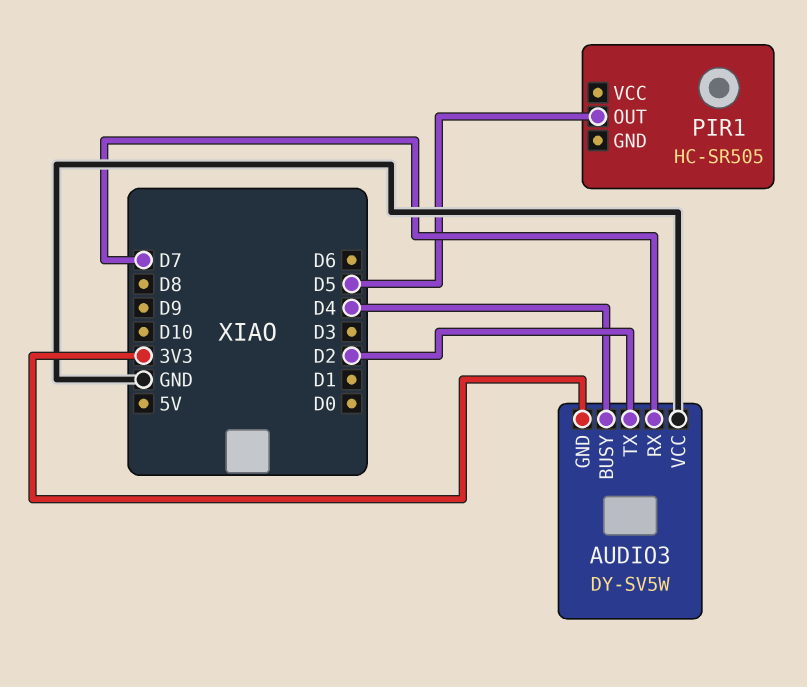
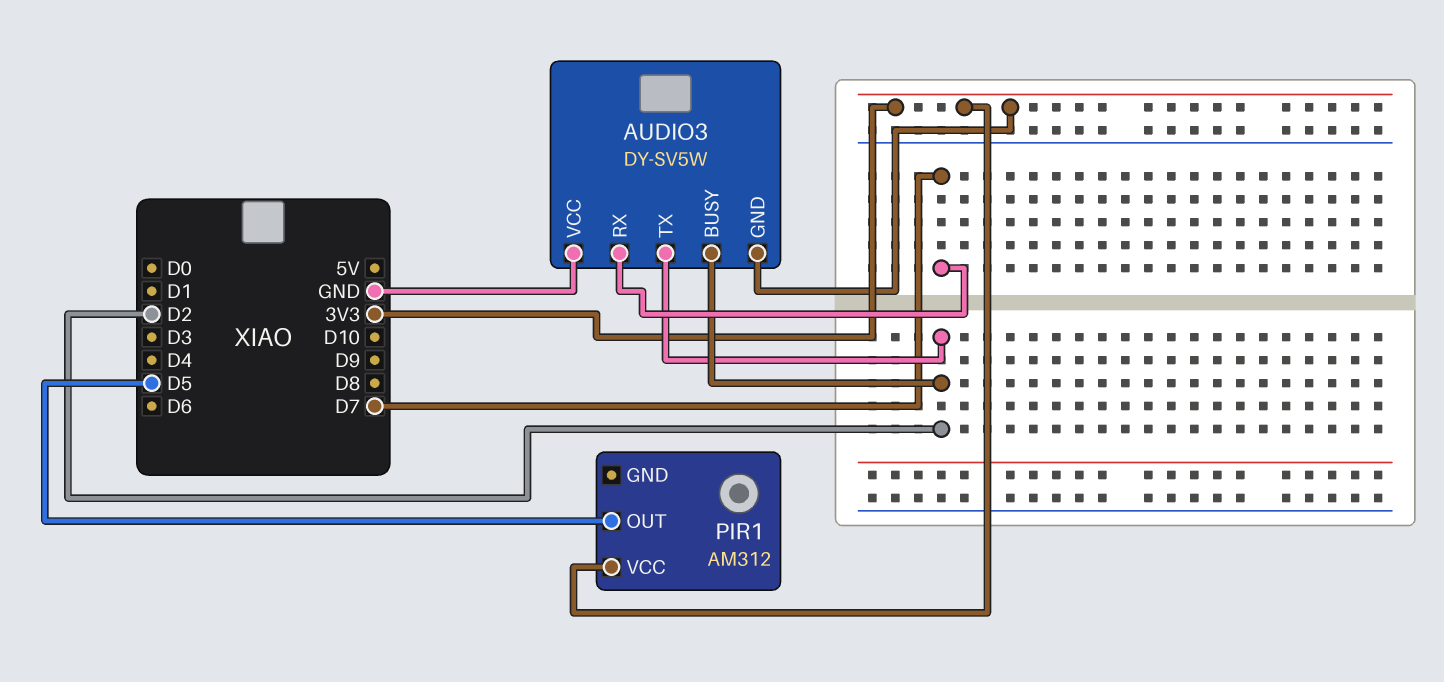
AUDIO3 pin BUSY: D4 -> D2
PIR1: HC-SR505 -> AM312
PIR1 pin VCC: none -> 3V3

